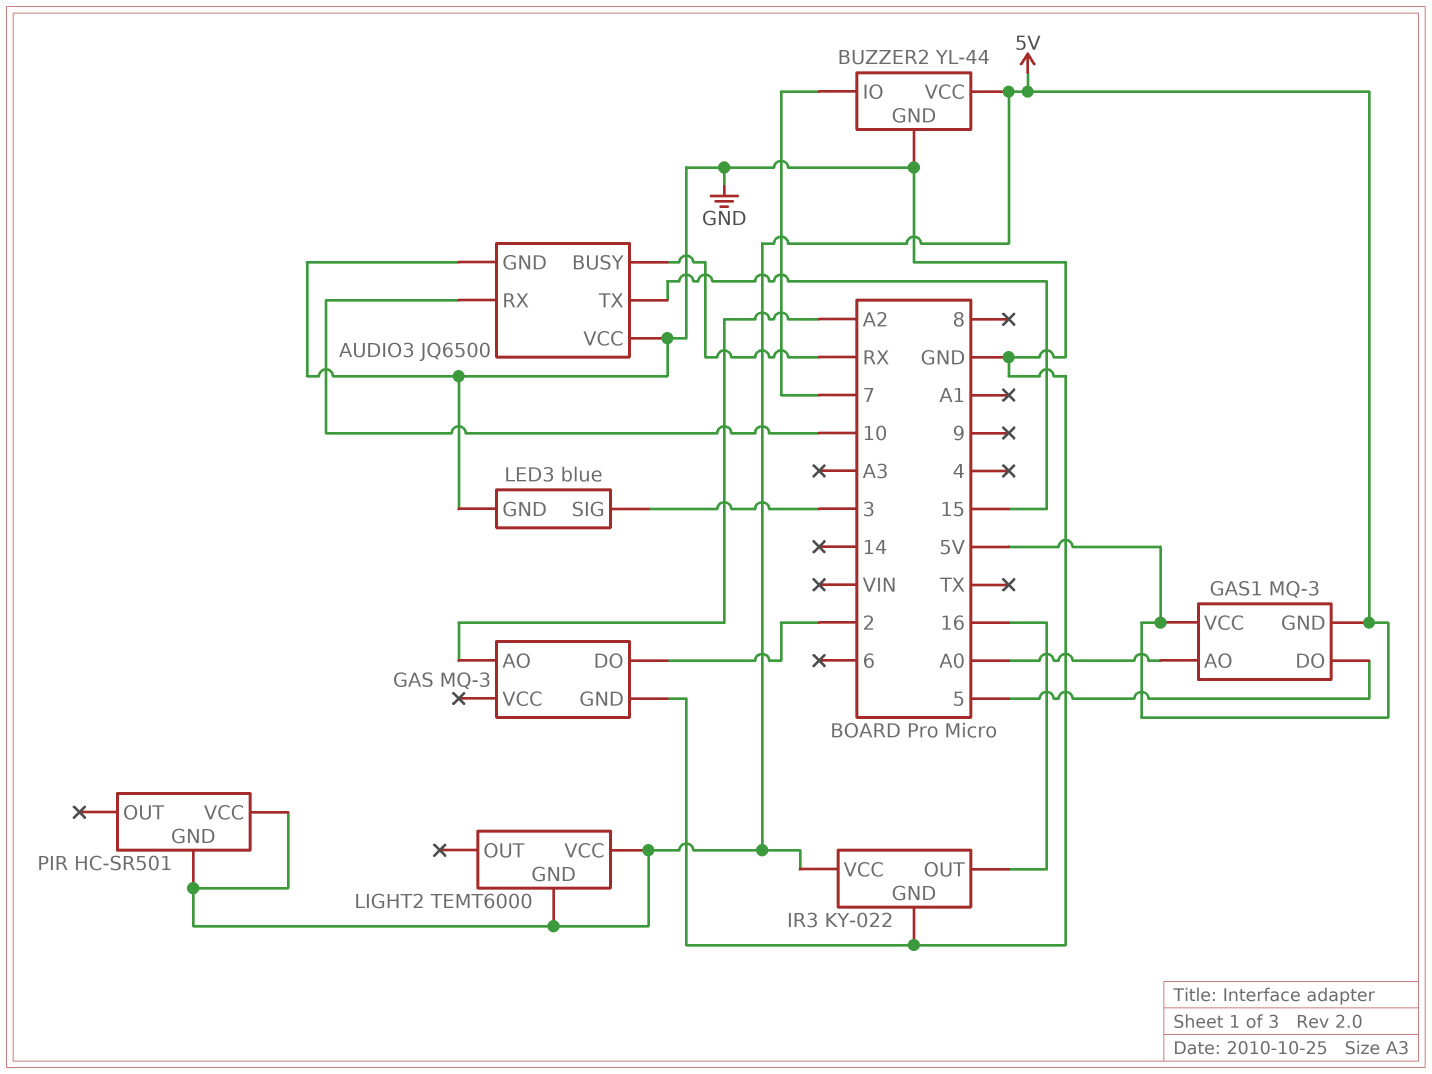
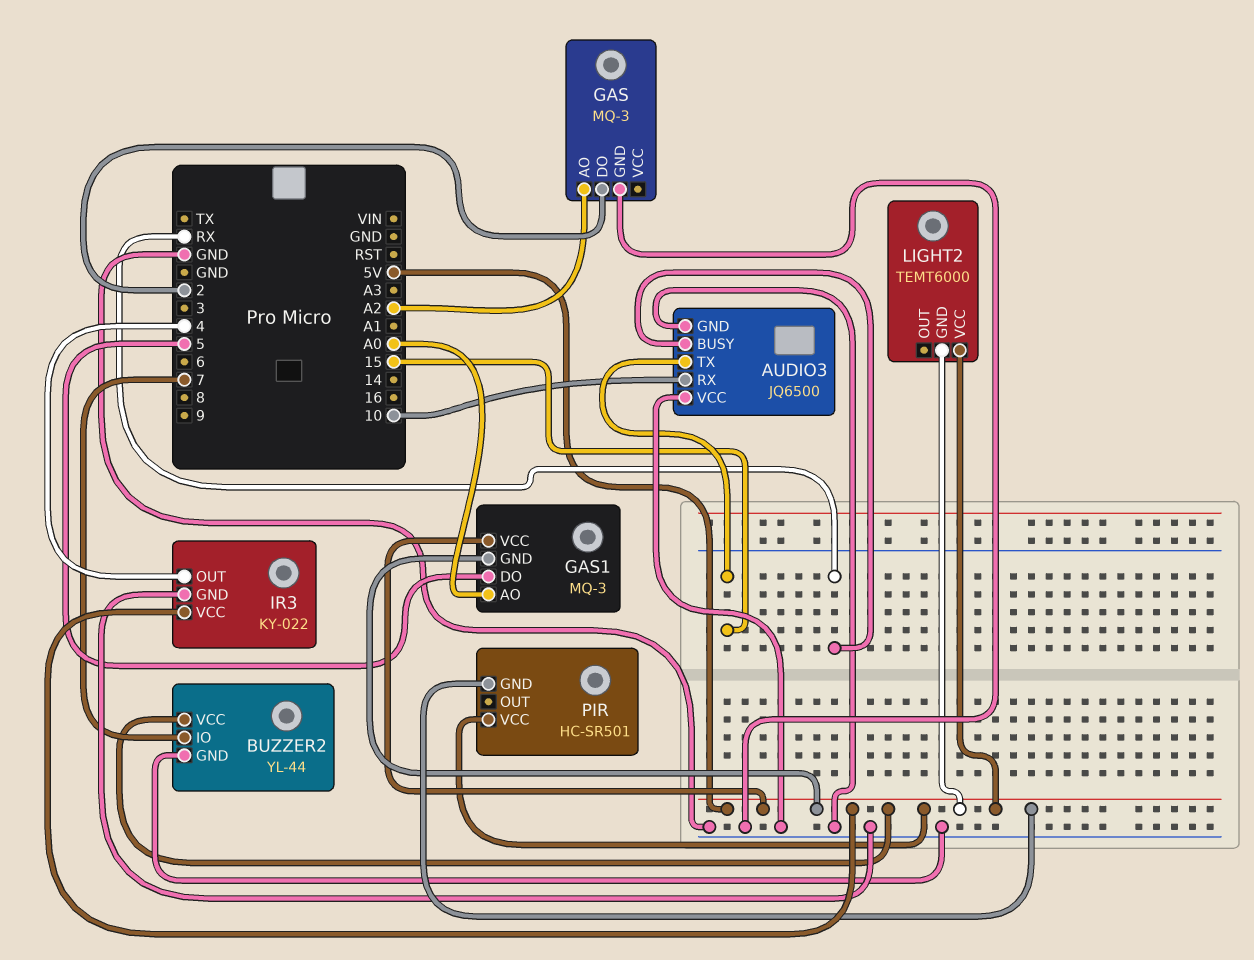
IR3 pin OUT: 16 -> 4
LED3: blue -> none
LED3 pin GND: GND -> none
LED3 pin SIG: 3 -> none

